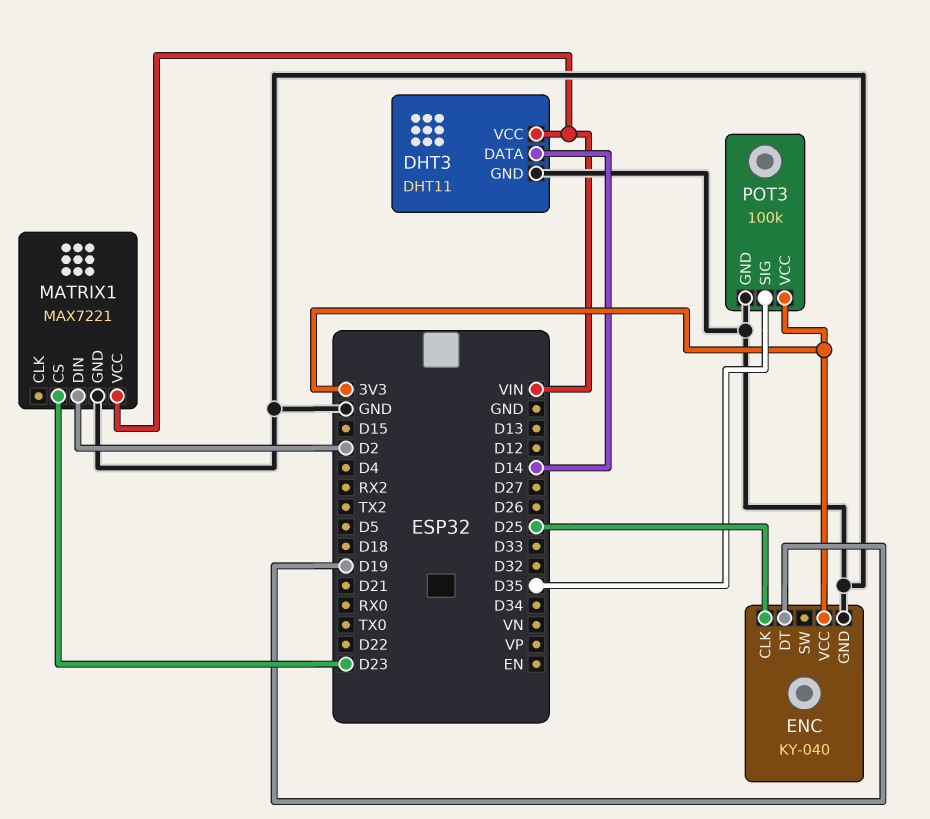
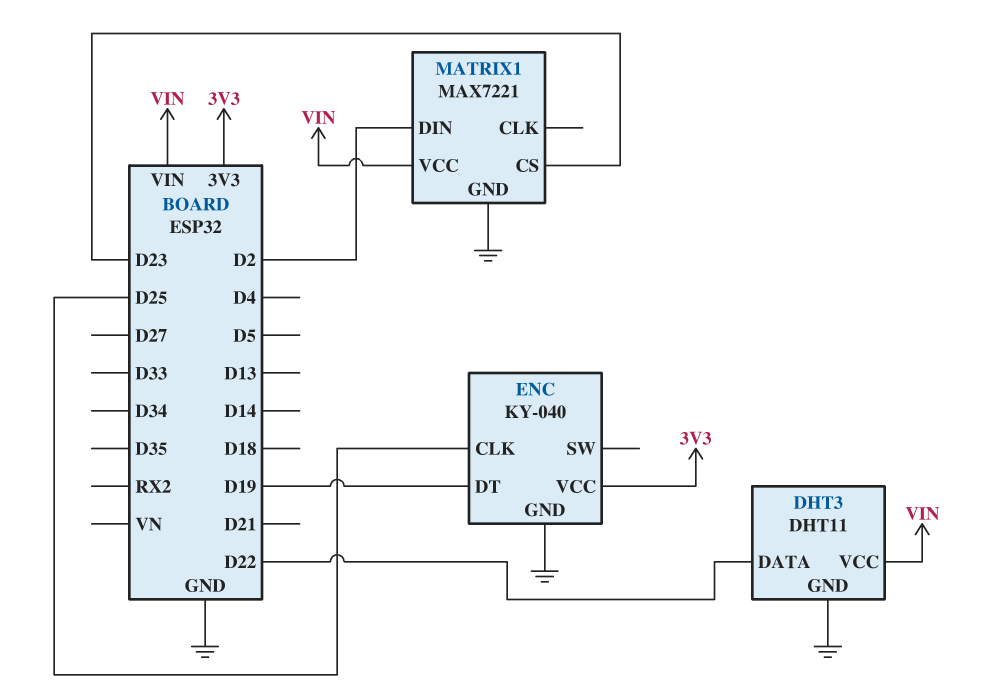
DHT3 pin DATA: D14 -> D22
POT3: 100k -> none
POT3 pin GND: GND -> none
POT3 pin SIG: D35 -> none
POT3 pin VCC: 3V3 -> none

